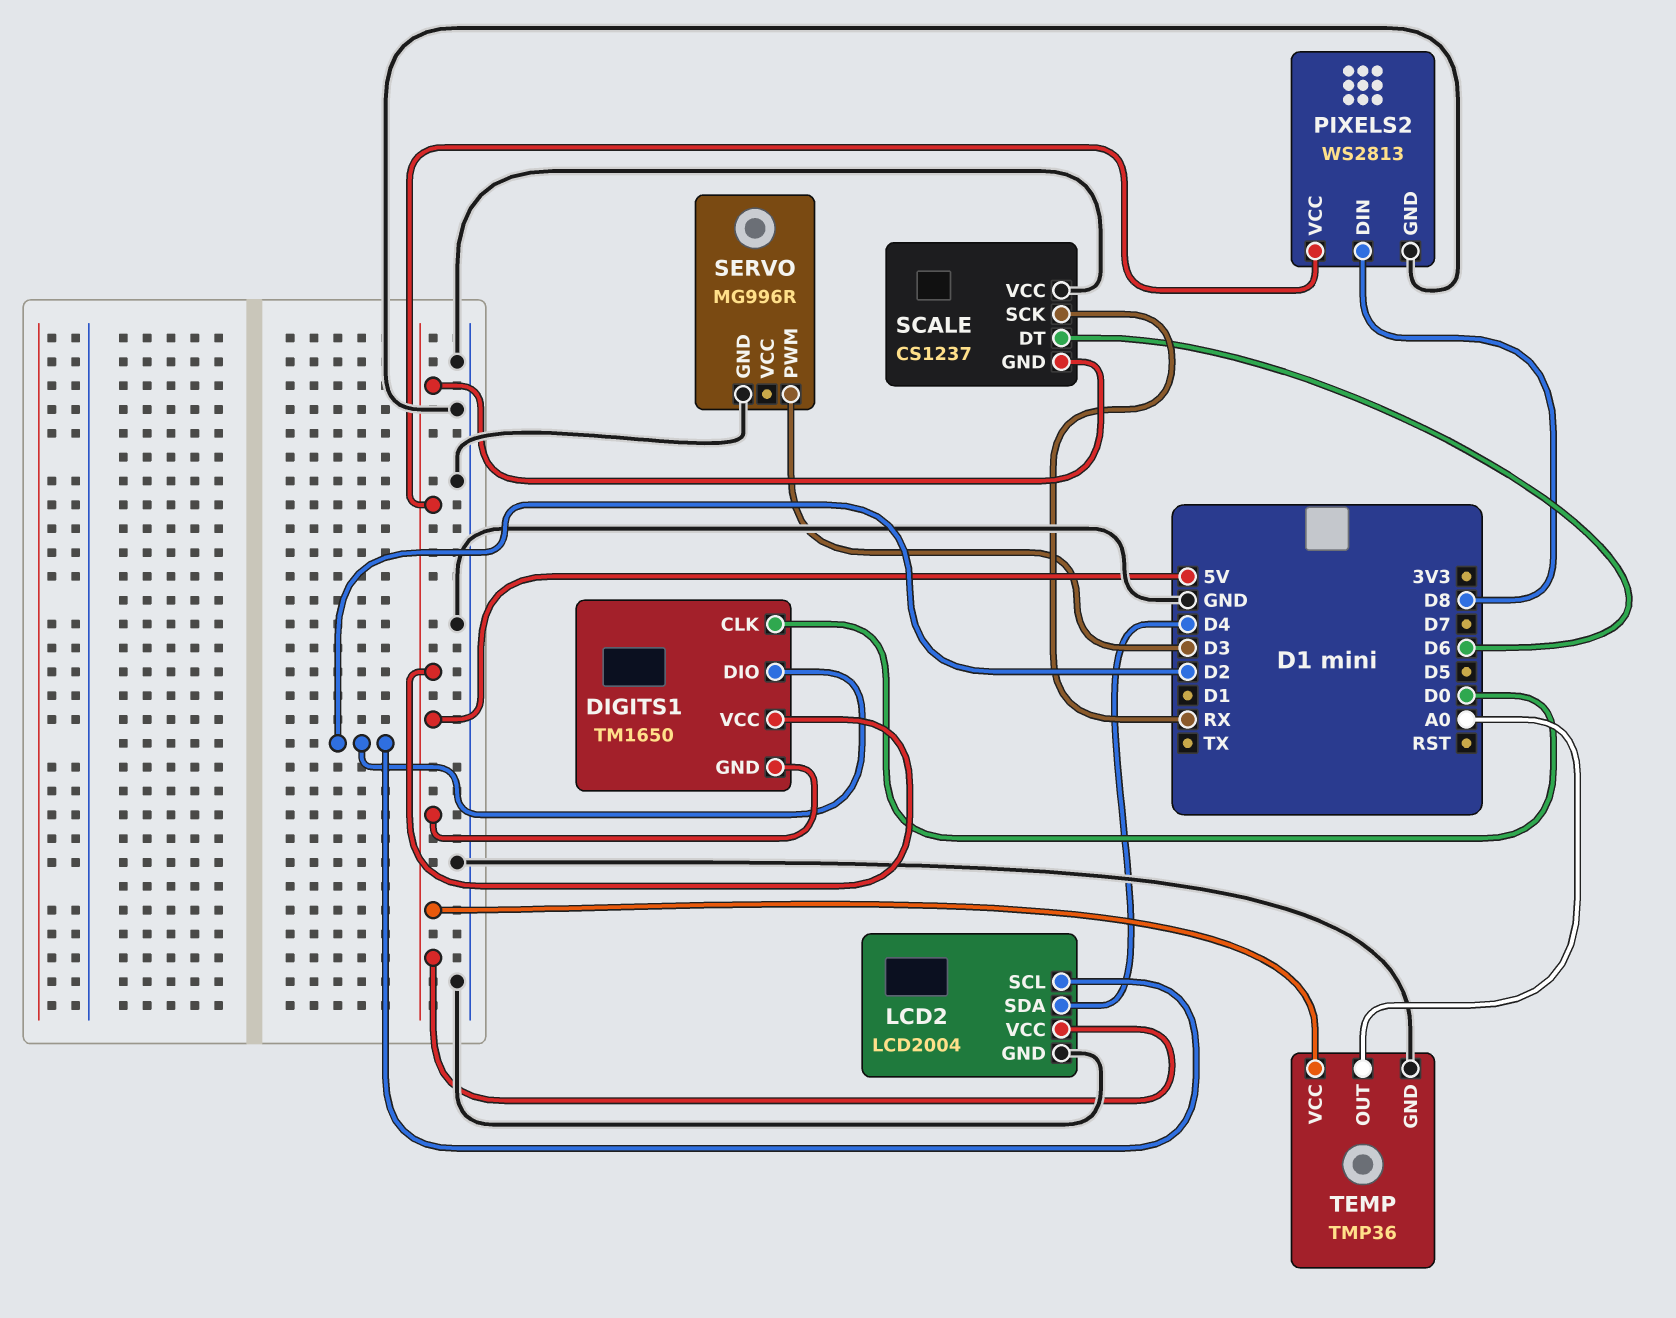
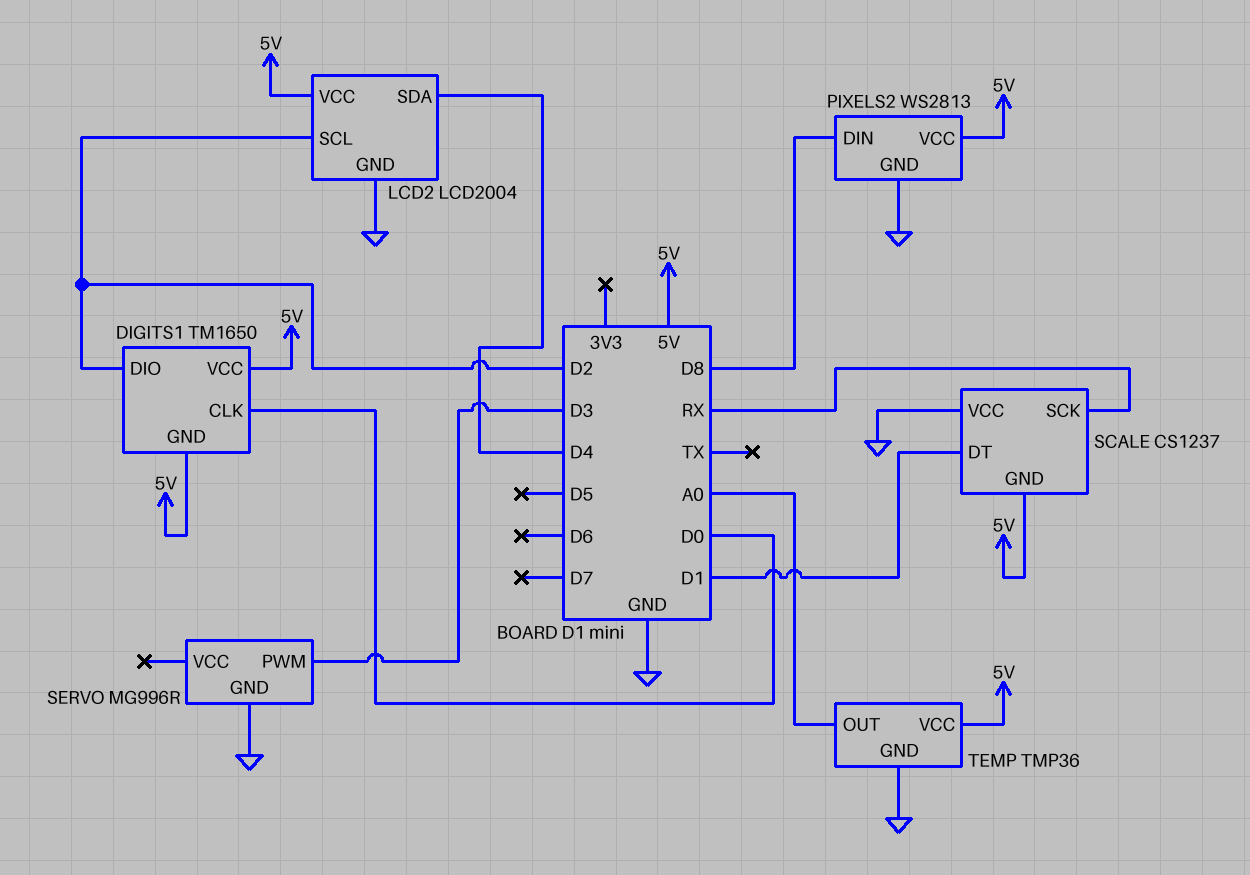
SCALE pin DT: D6 -> D1

